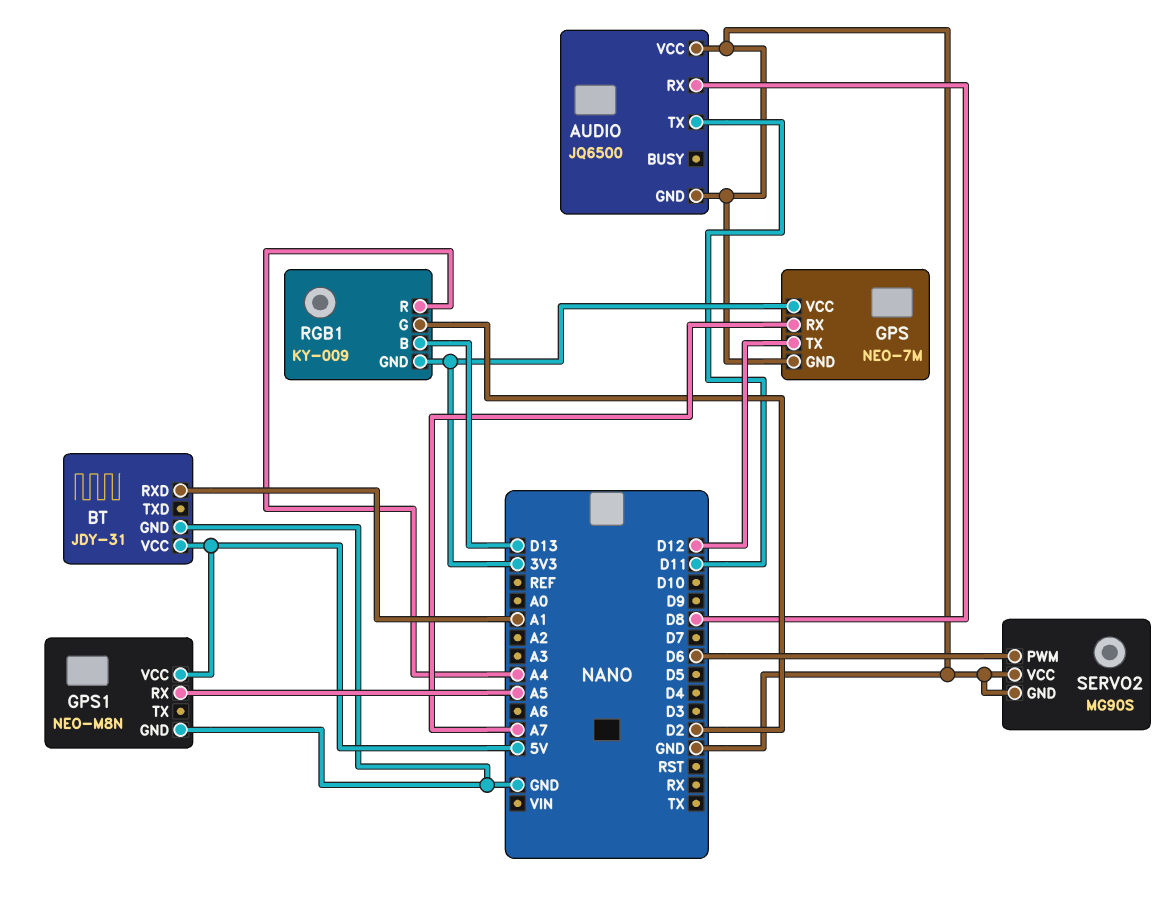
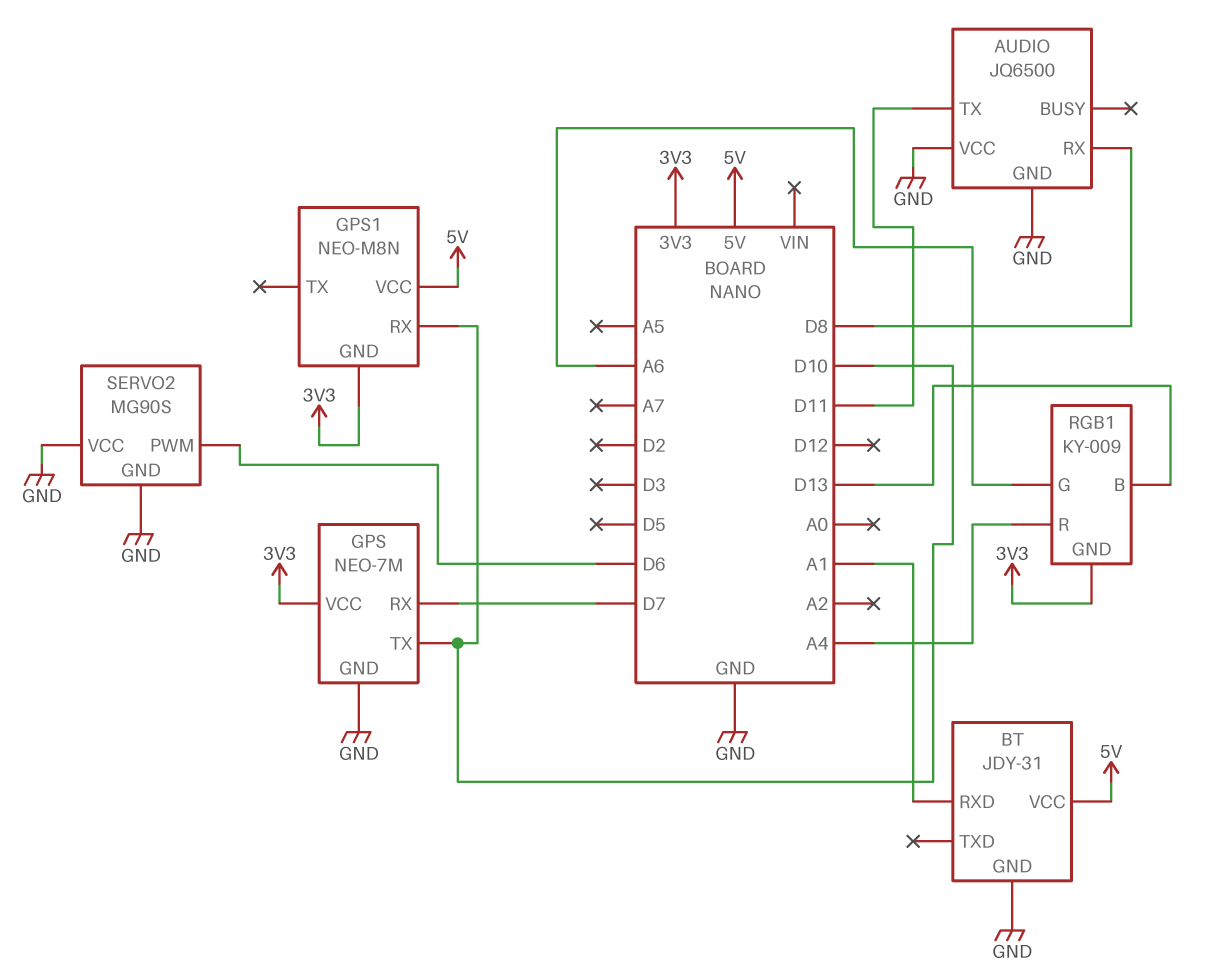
GPS pin RX: A7 -> D7
GPS pin TX: D12 -> D10
GPS1 pin GND: GND -> 3V3
GPS1 pin RX: A5 -> D10
RGB1 pin G: D2 -> A6

